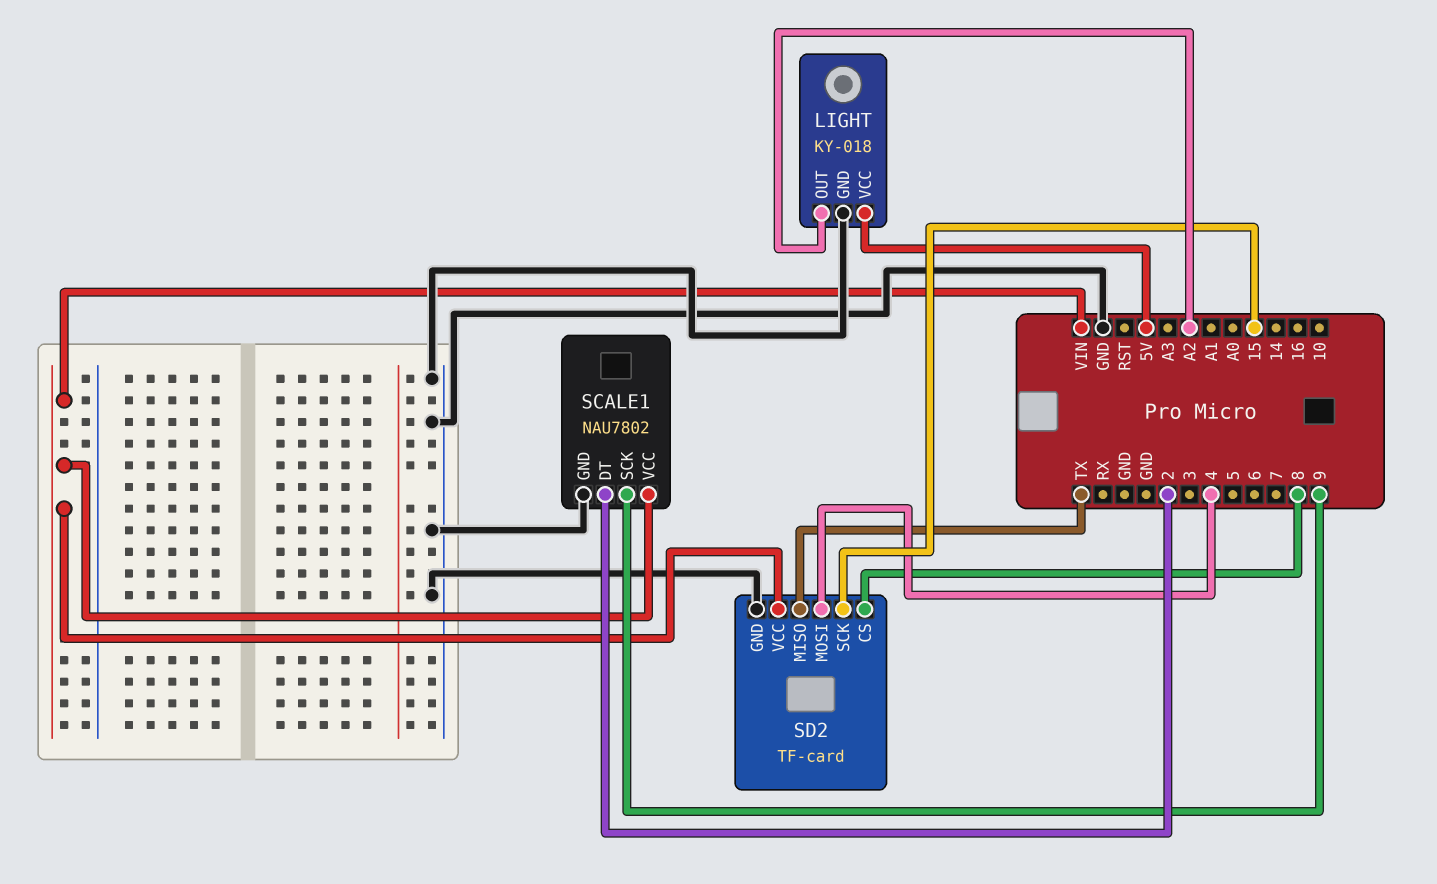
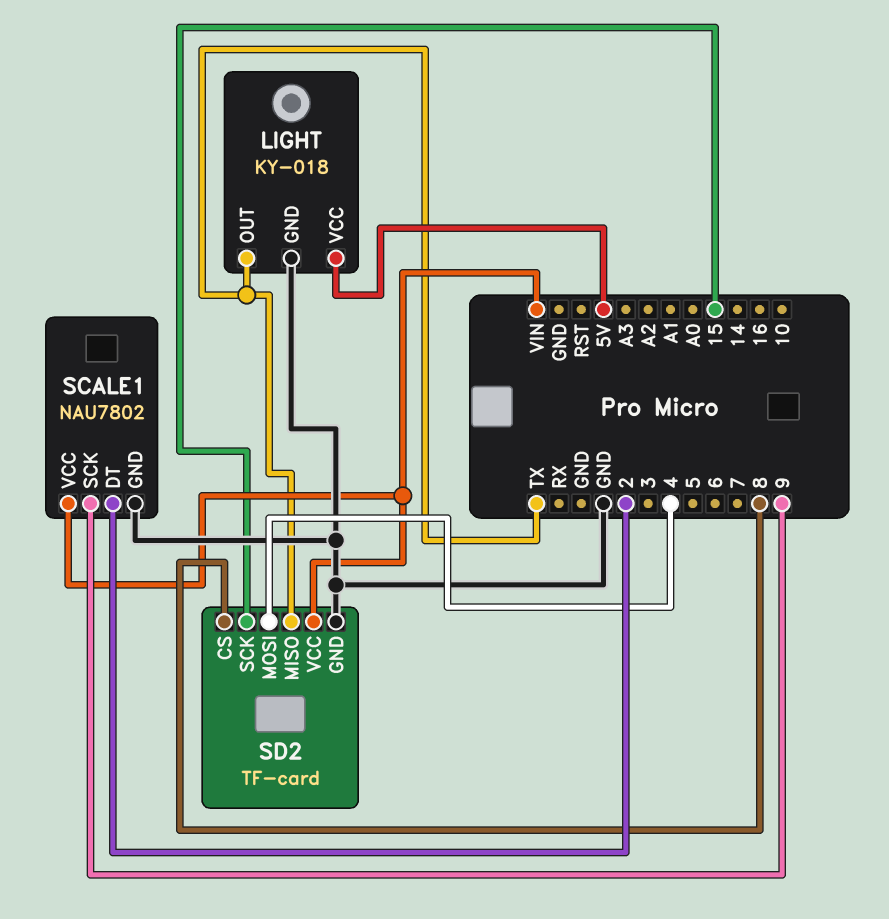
LIGHT pin OUT: A2 -> TX

